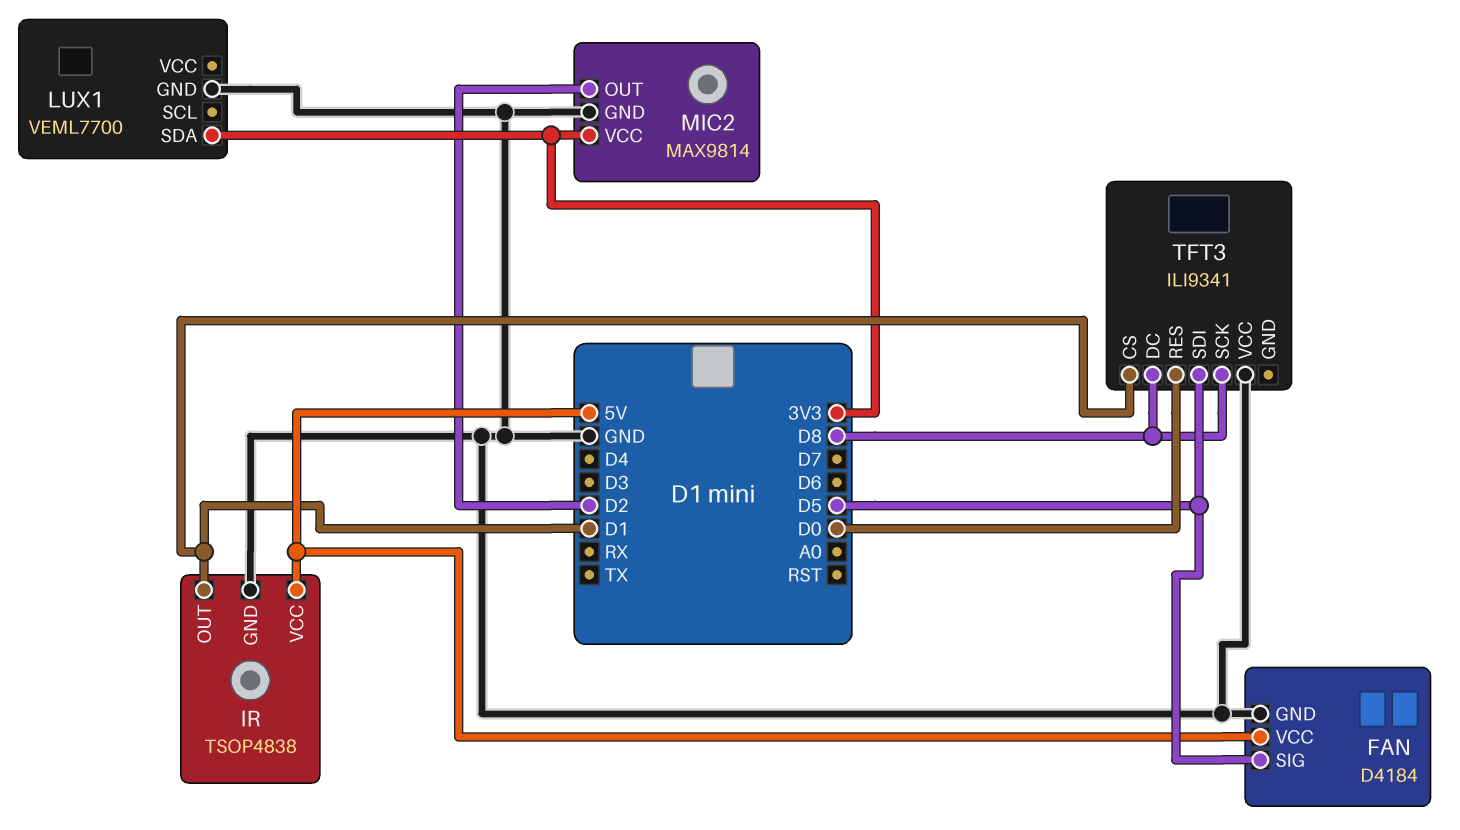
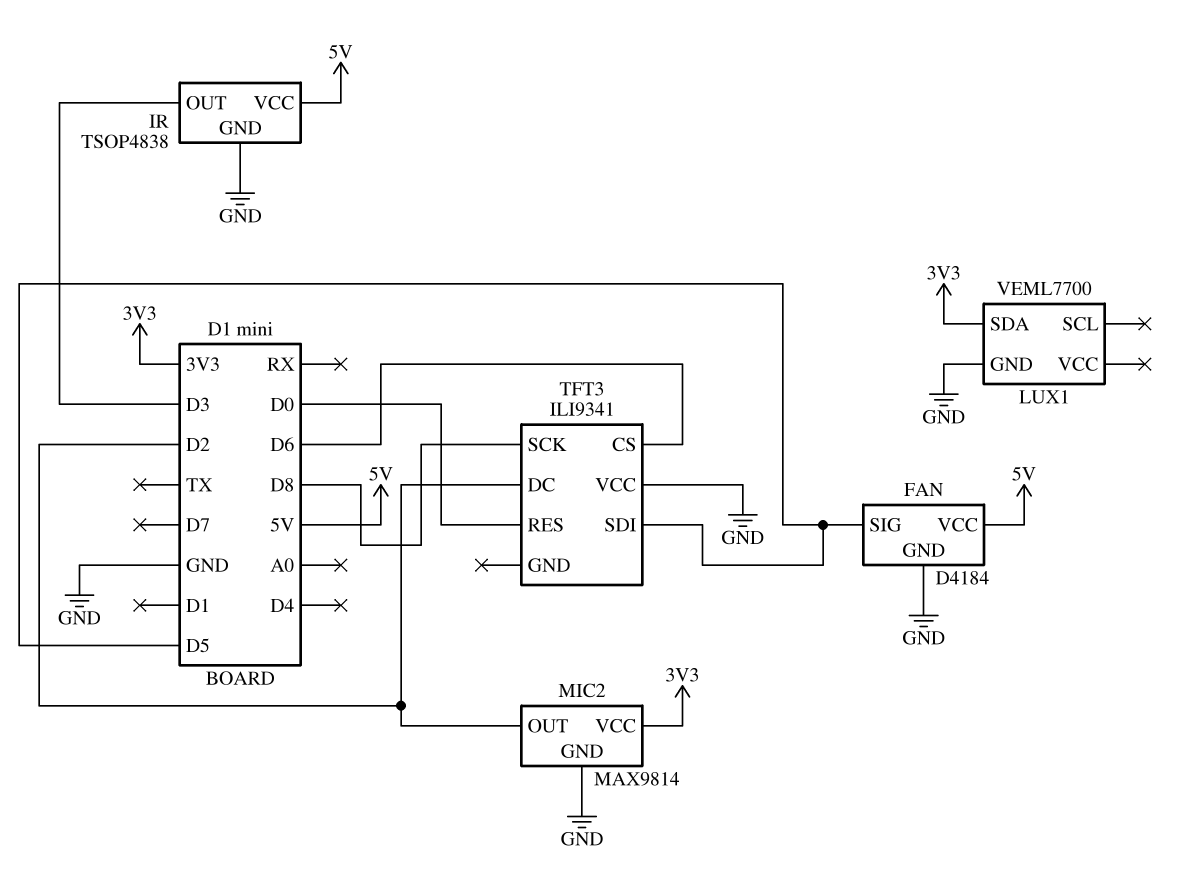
IR pin OUT: D1 -> D3
TFT3 pin CS: D1 -> D6
TFT3 pin DC: D8 -> D2

